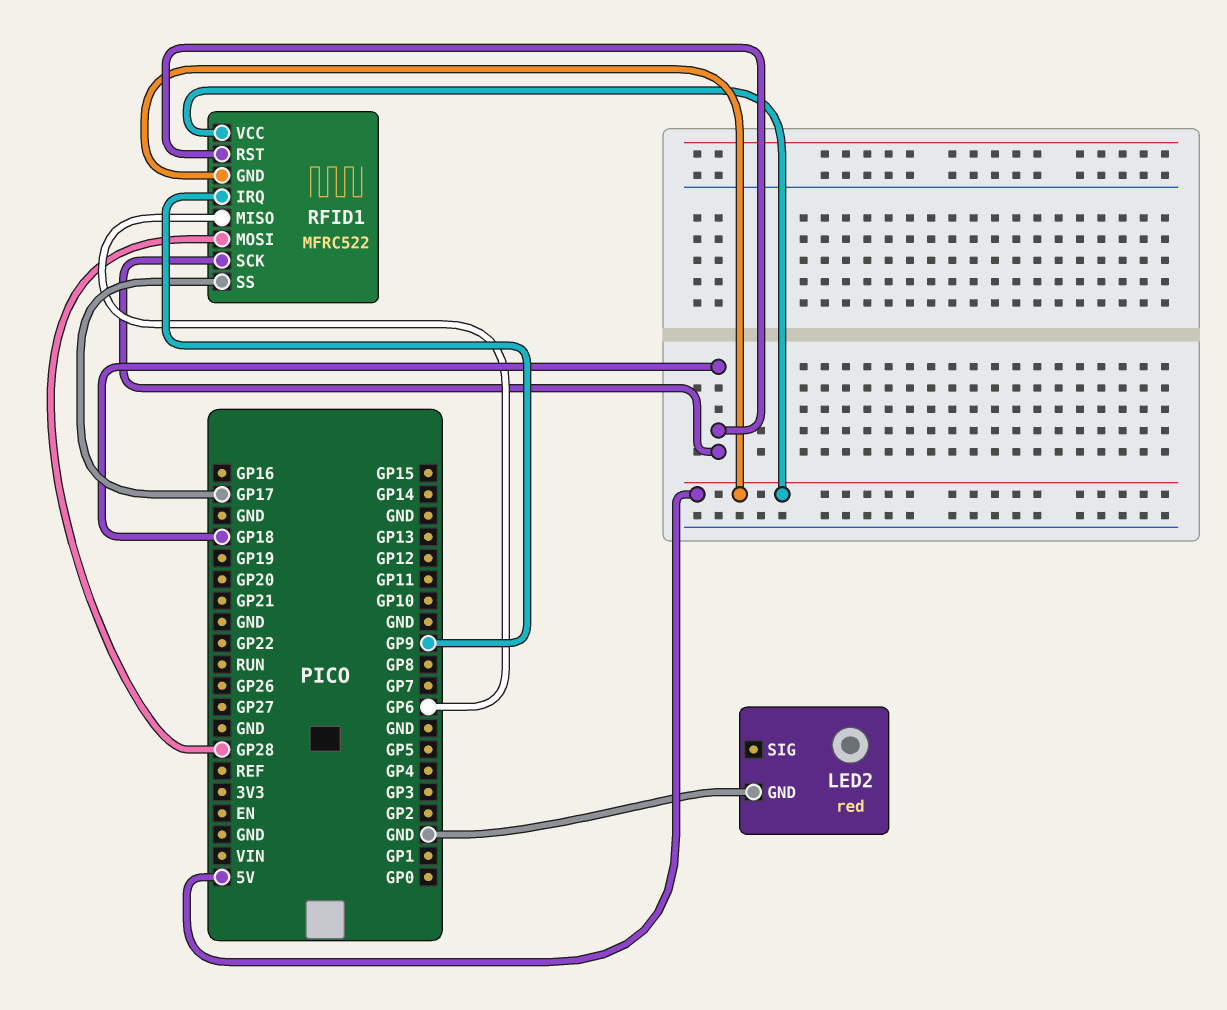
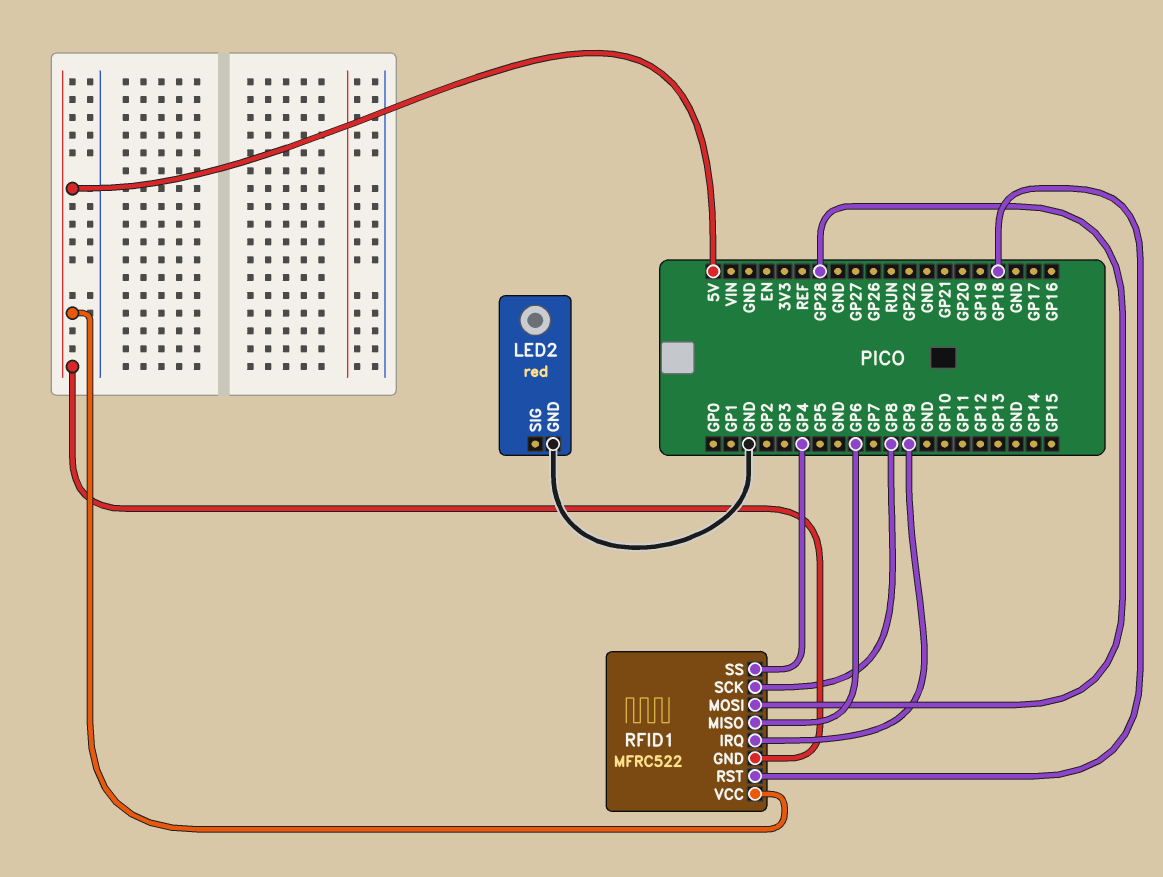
RFID1 pin SCK: GP18 -> GP8
RFID1 pin SS: GP17 -> GP4

